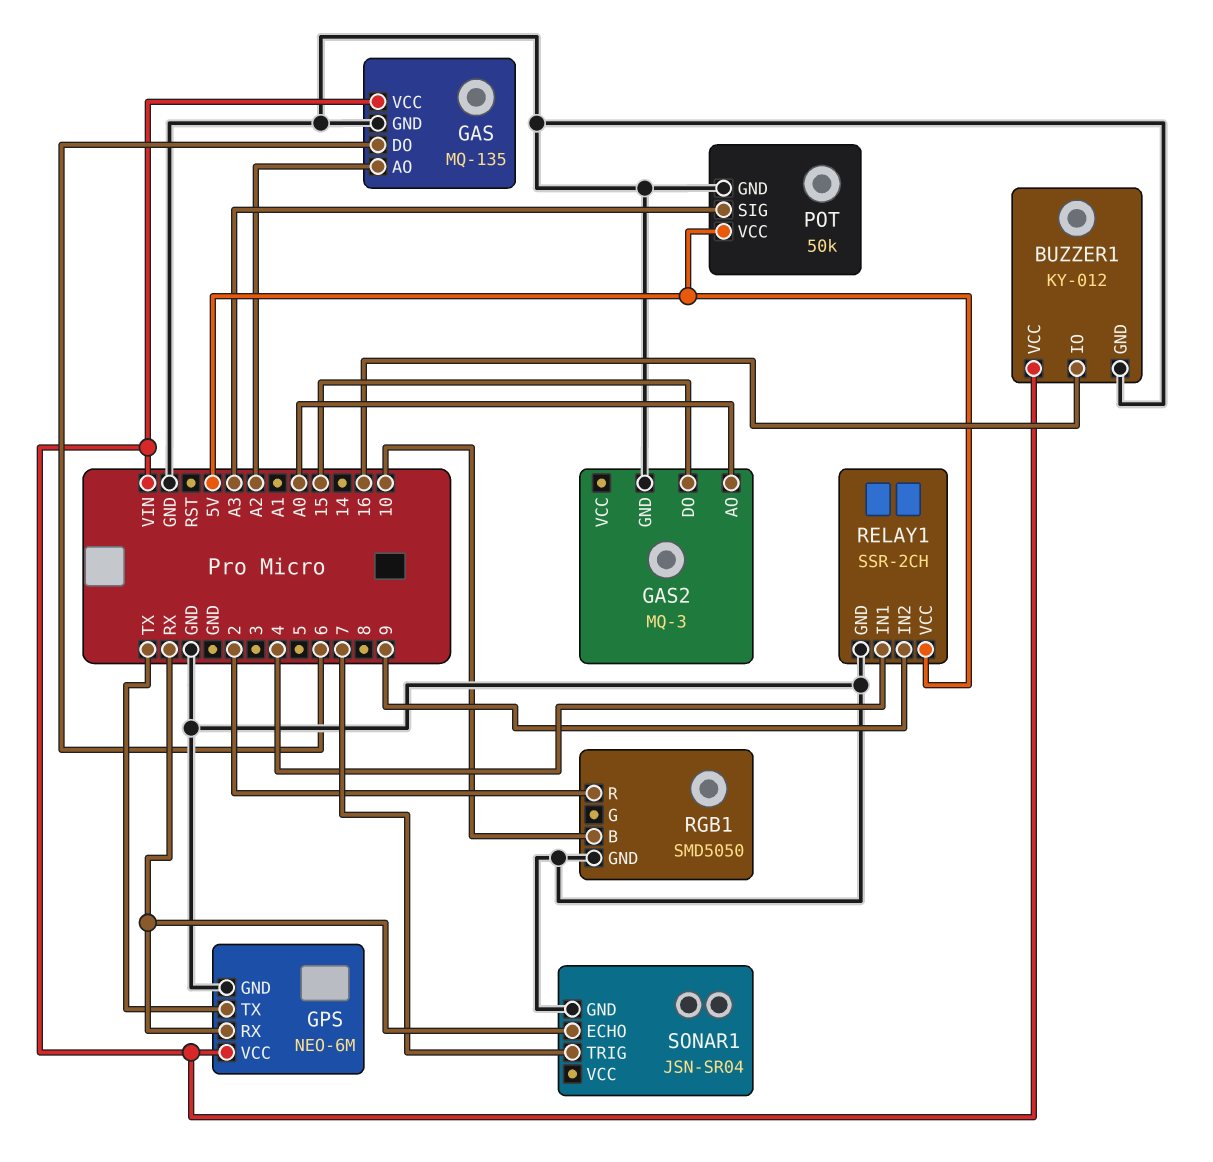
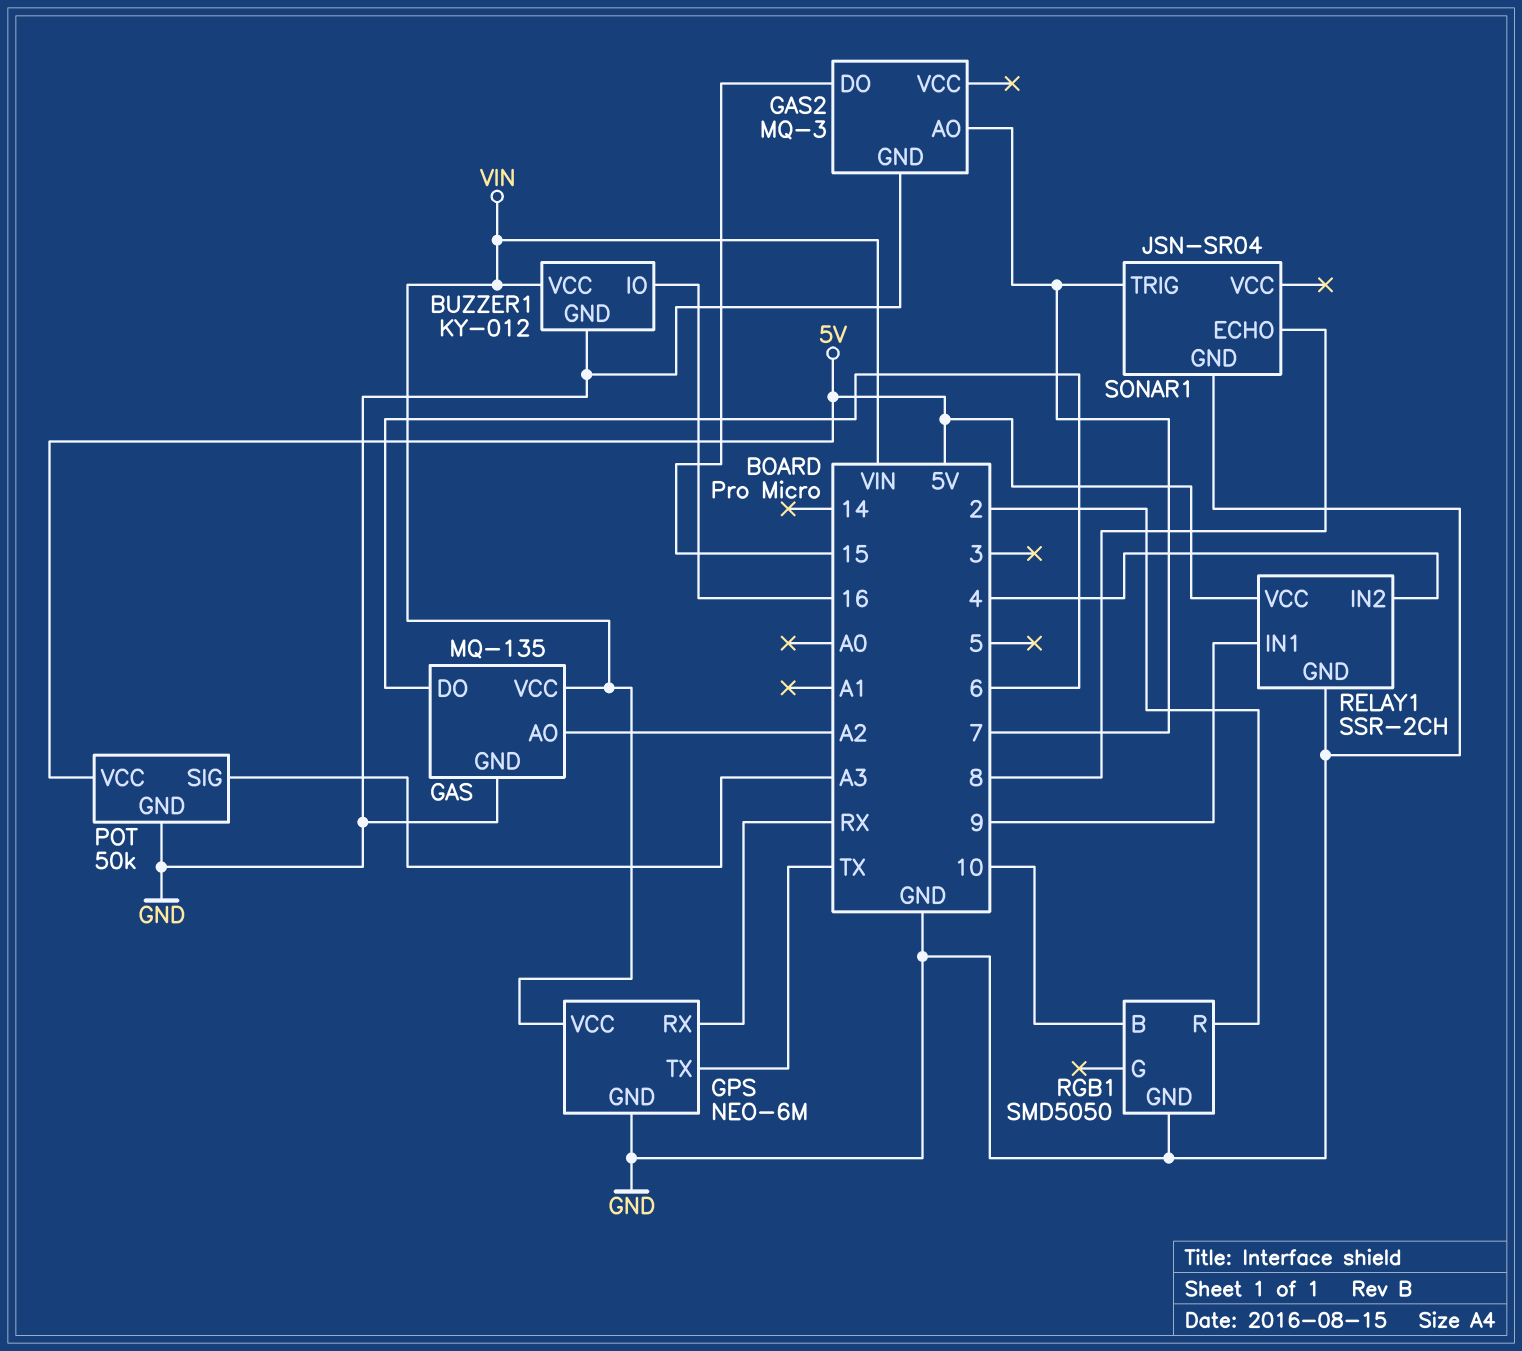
GAS2 pin AO: A0 -> 7
RELAY1 pin IN1: 4 -> 9
RELAY1 pin IN2: 9 -> 4
SONAR1 pin ECHO: RX -> 8

